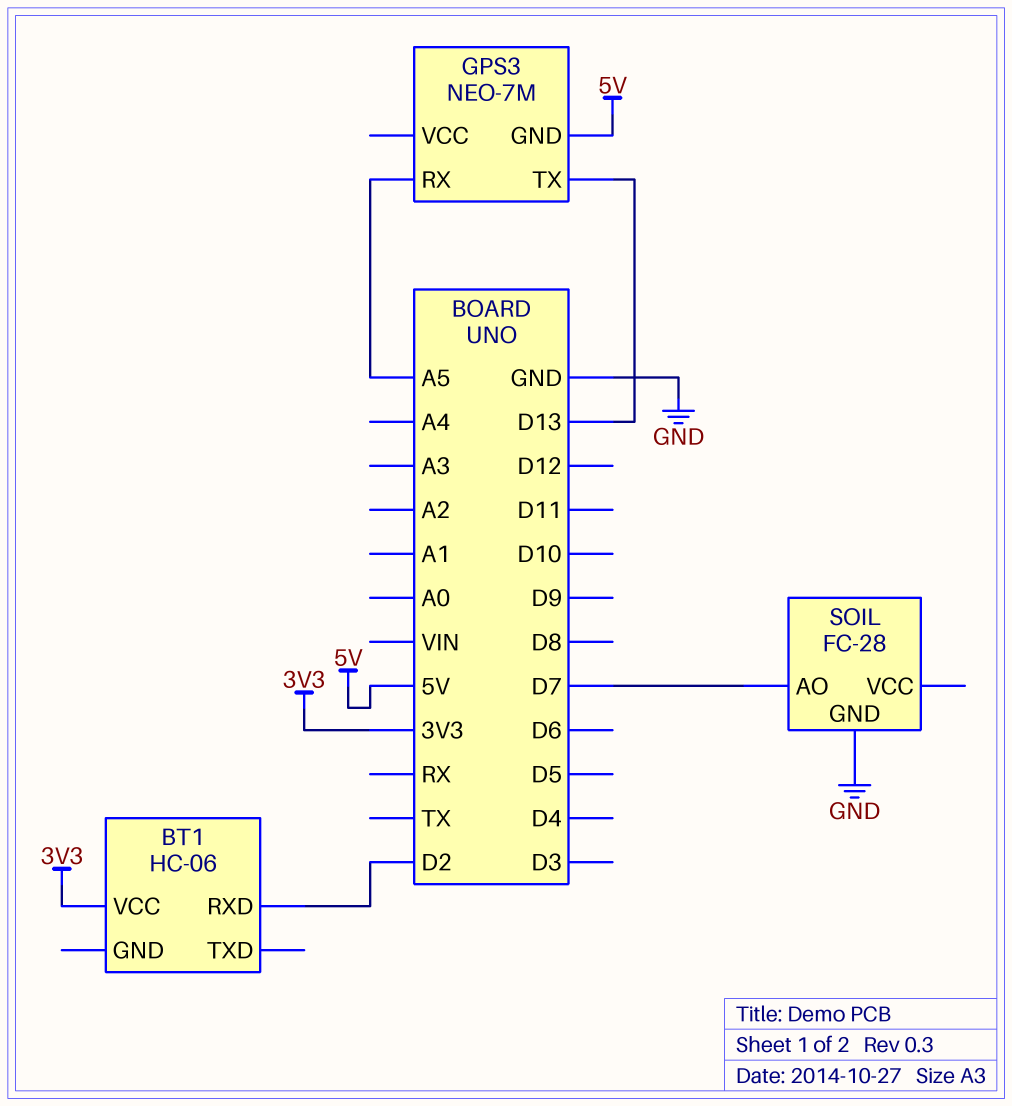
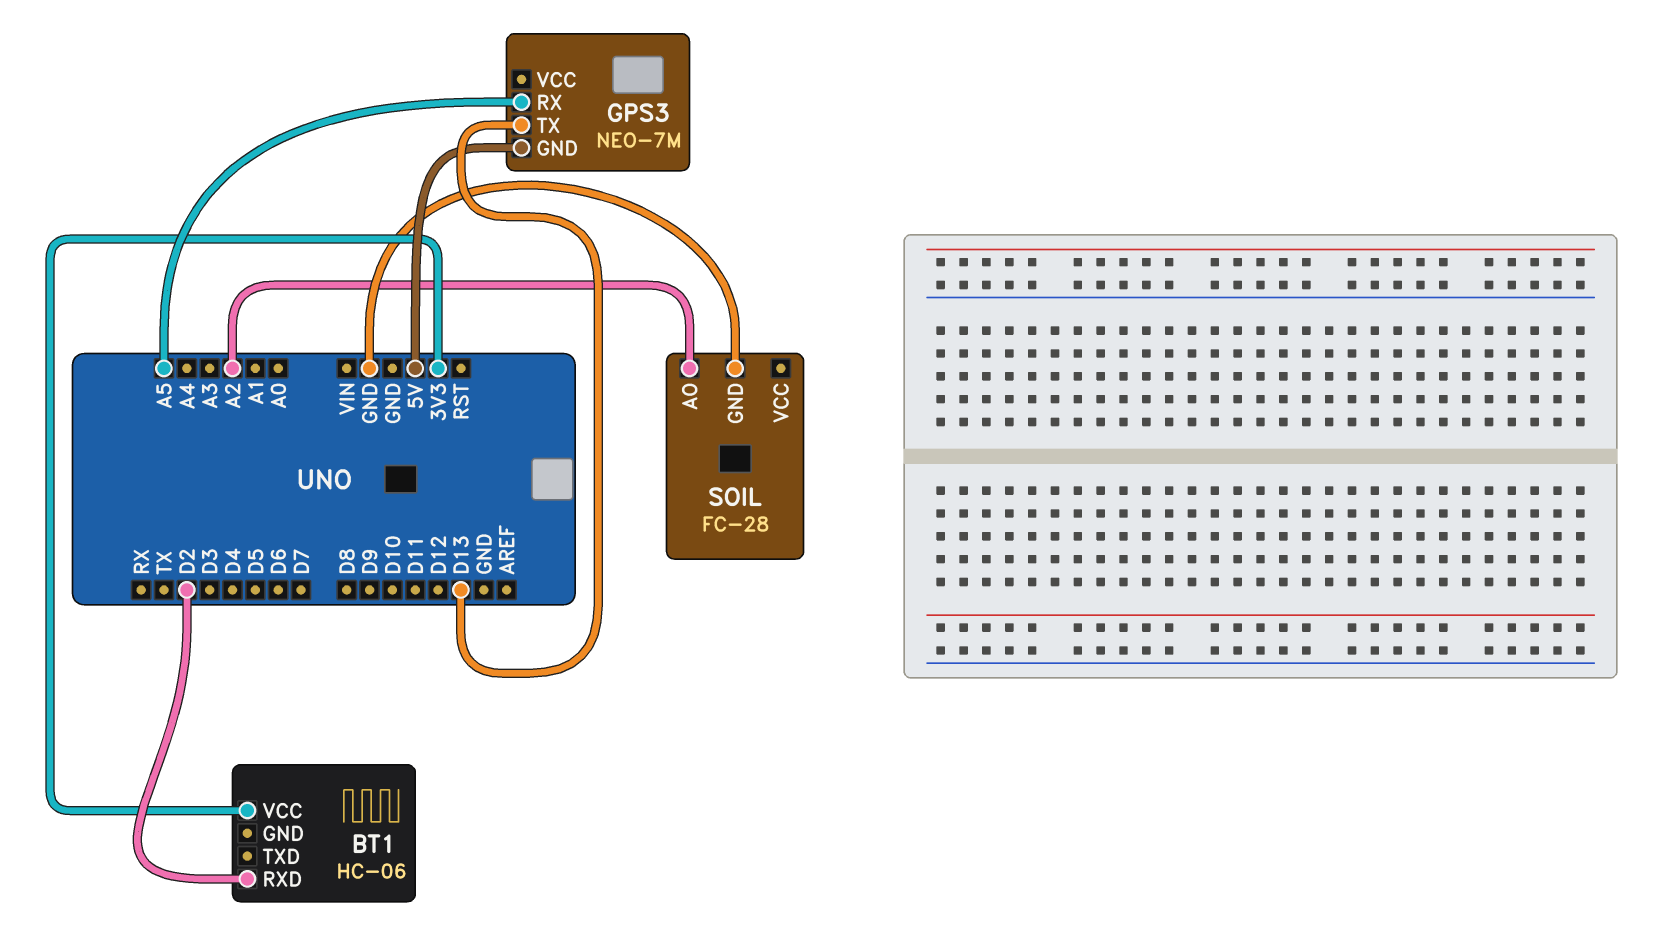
SOIL pin AO: D7 -> A2

